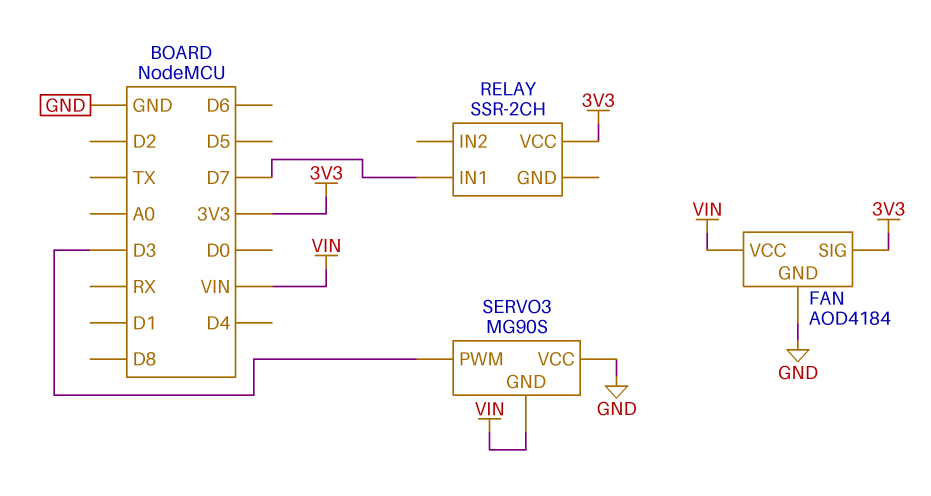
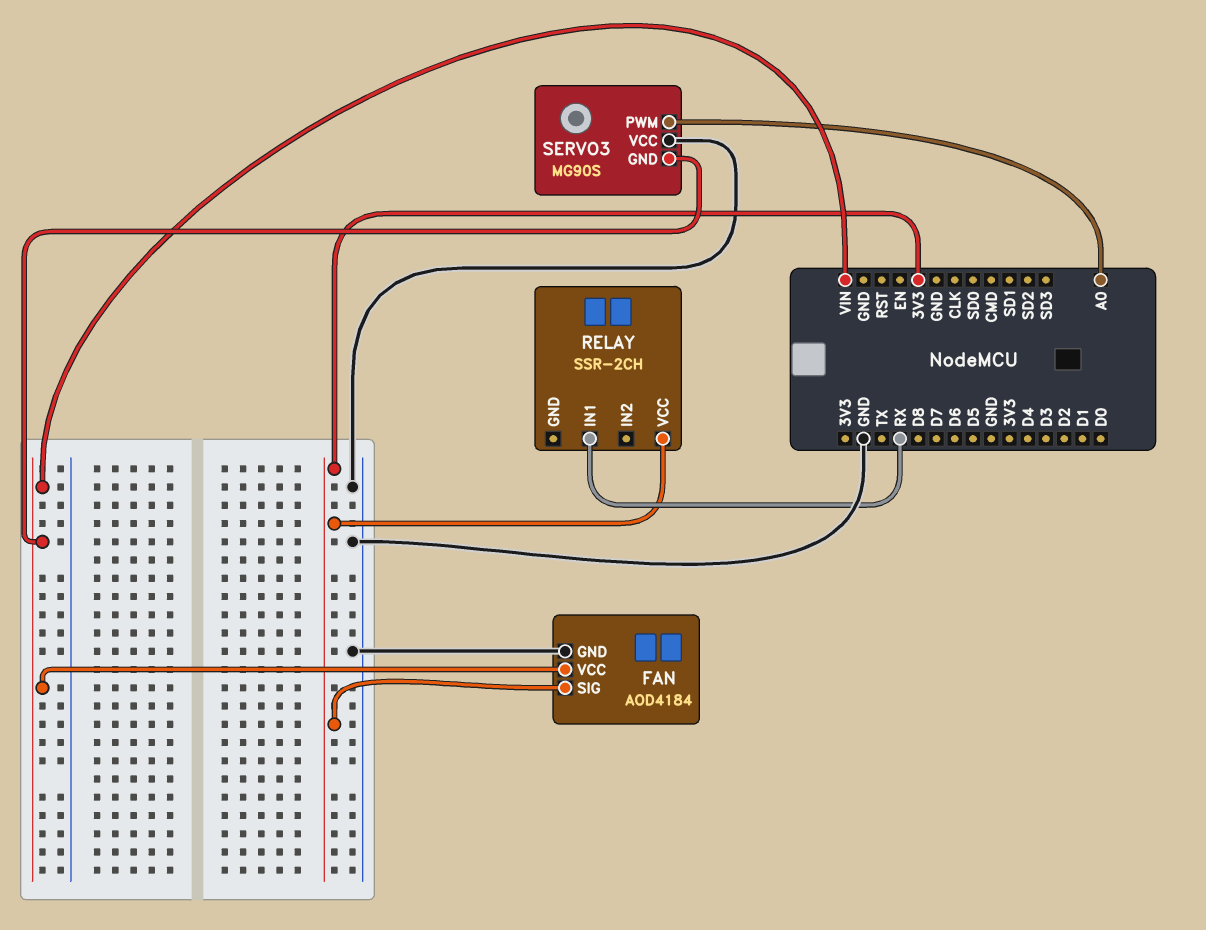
RELAY pin IN1: D7 -> RX
SERVO3 pin PWM: D3 -> A0

